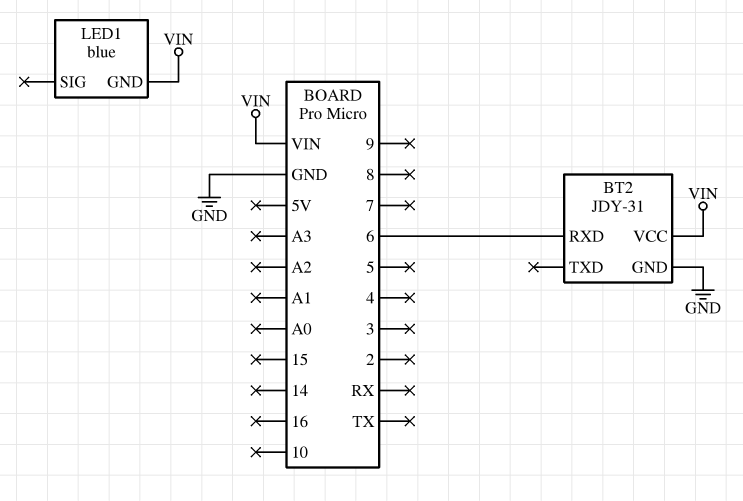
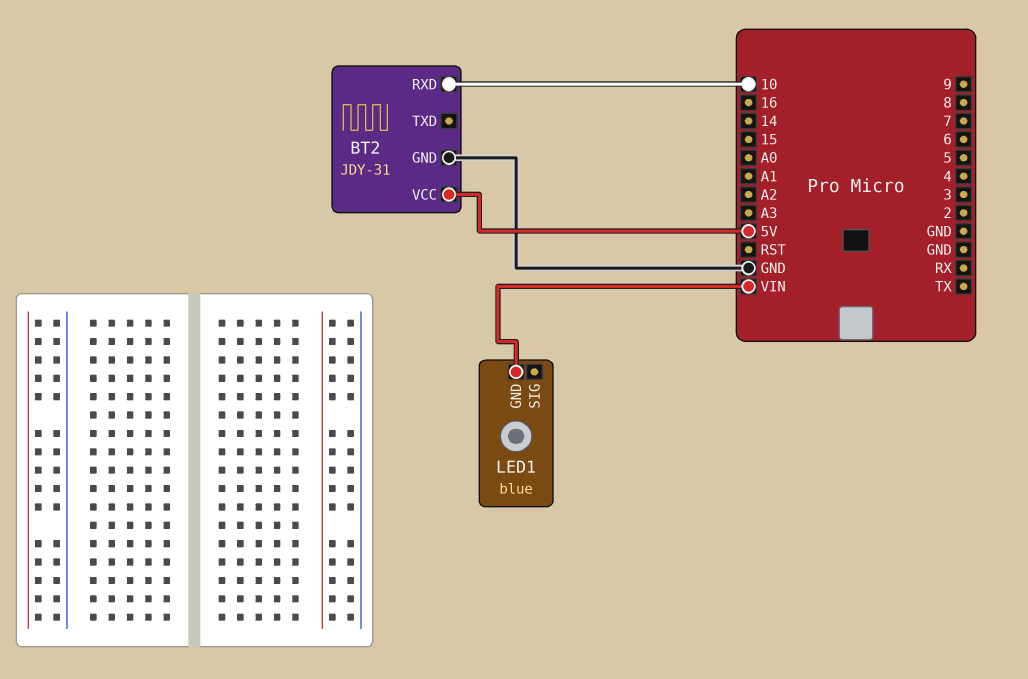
BT2 pin RXD: 6 -> 10
BT2 pin VCC: VIN -> 5V

